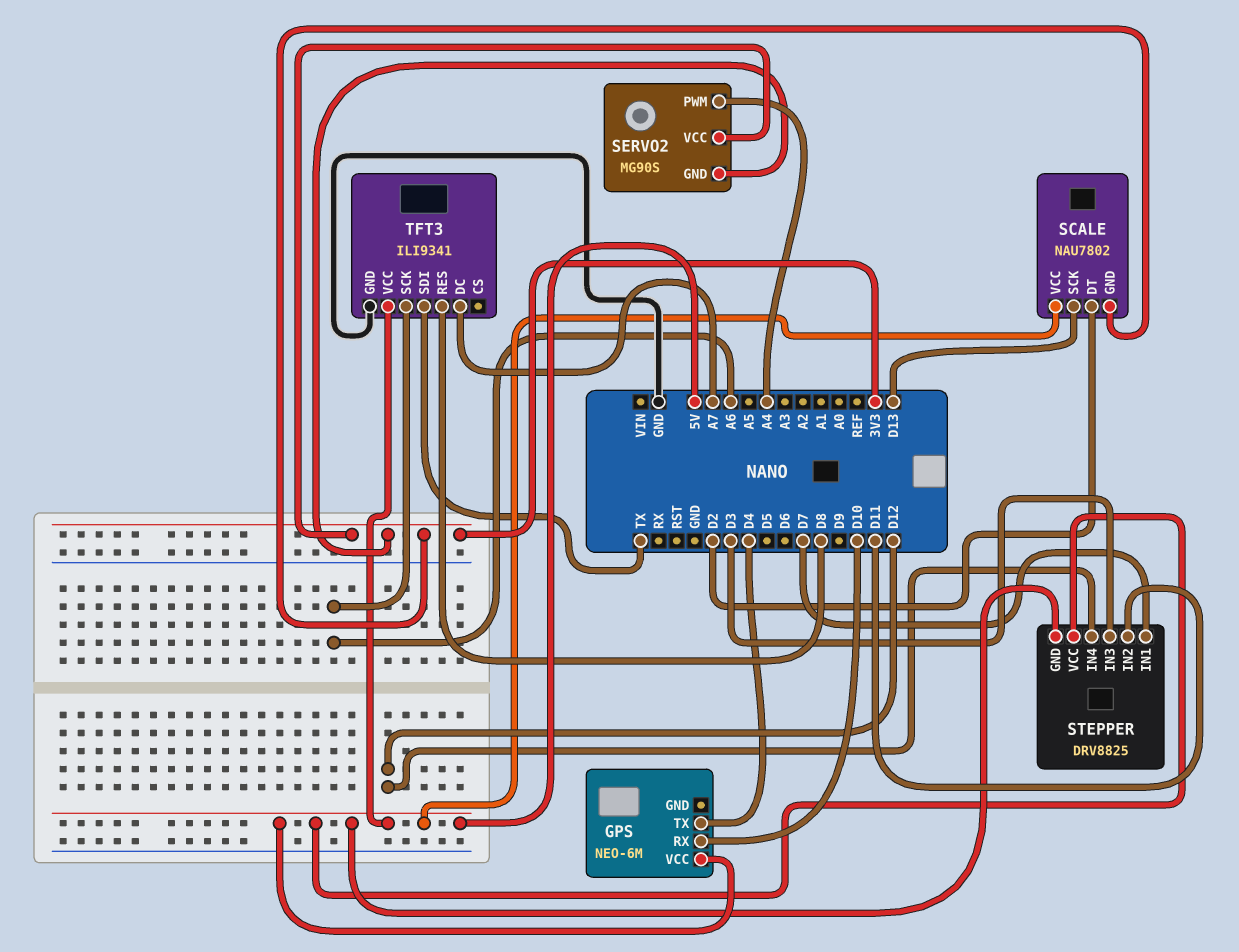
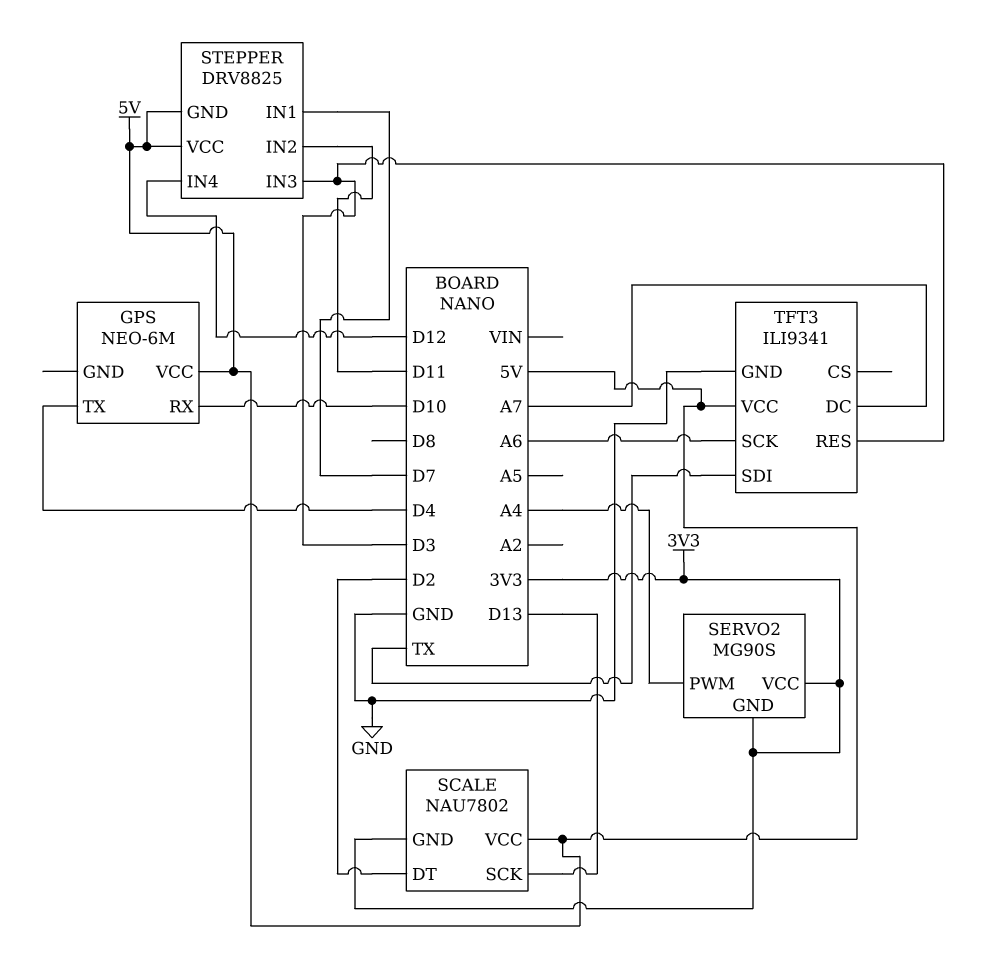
TFT3 pin RES: D8 -> D3

